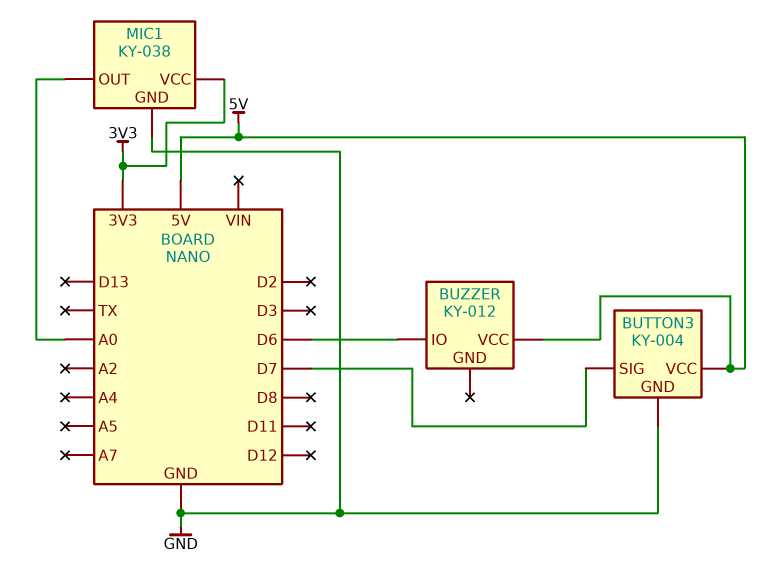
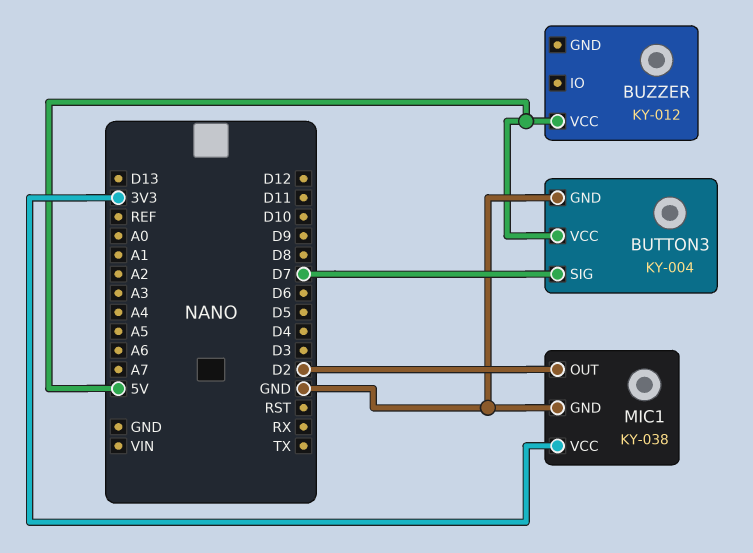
BUZZER pin IO: D6 -> none
MIC1 pin OUT: A0 -> D2

